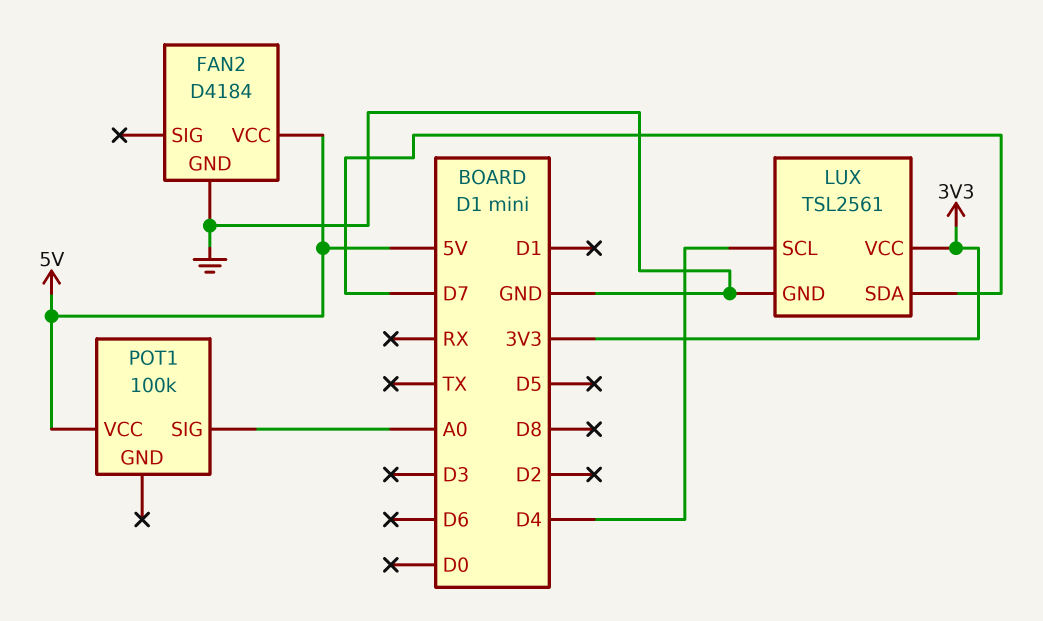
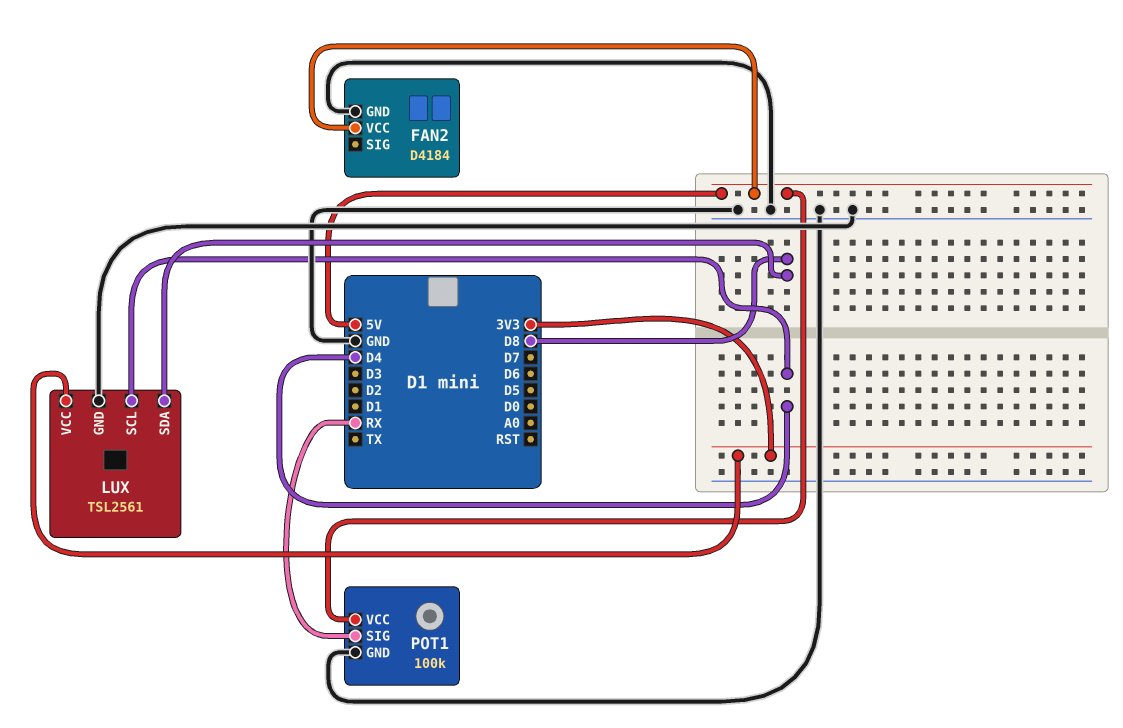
LUX pin SDA: D7 -> D8
POT1 pin GND: none -> GND
POT1 pin SIG: A0 -> RX

